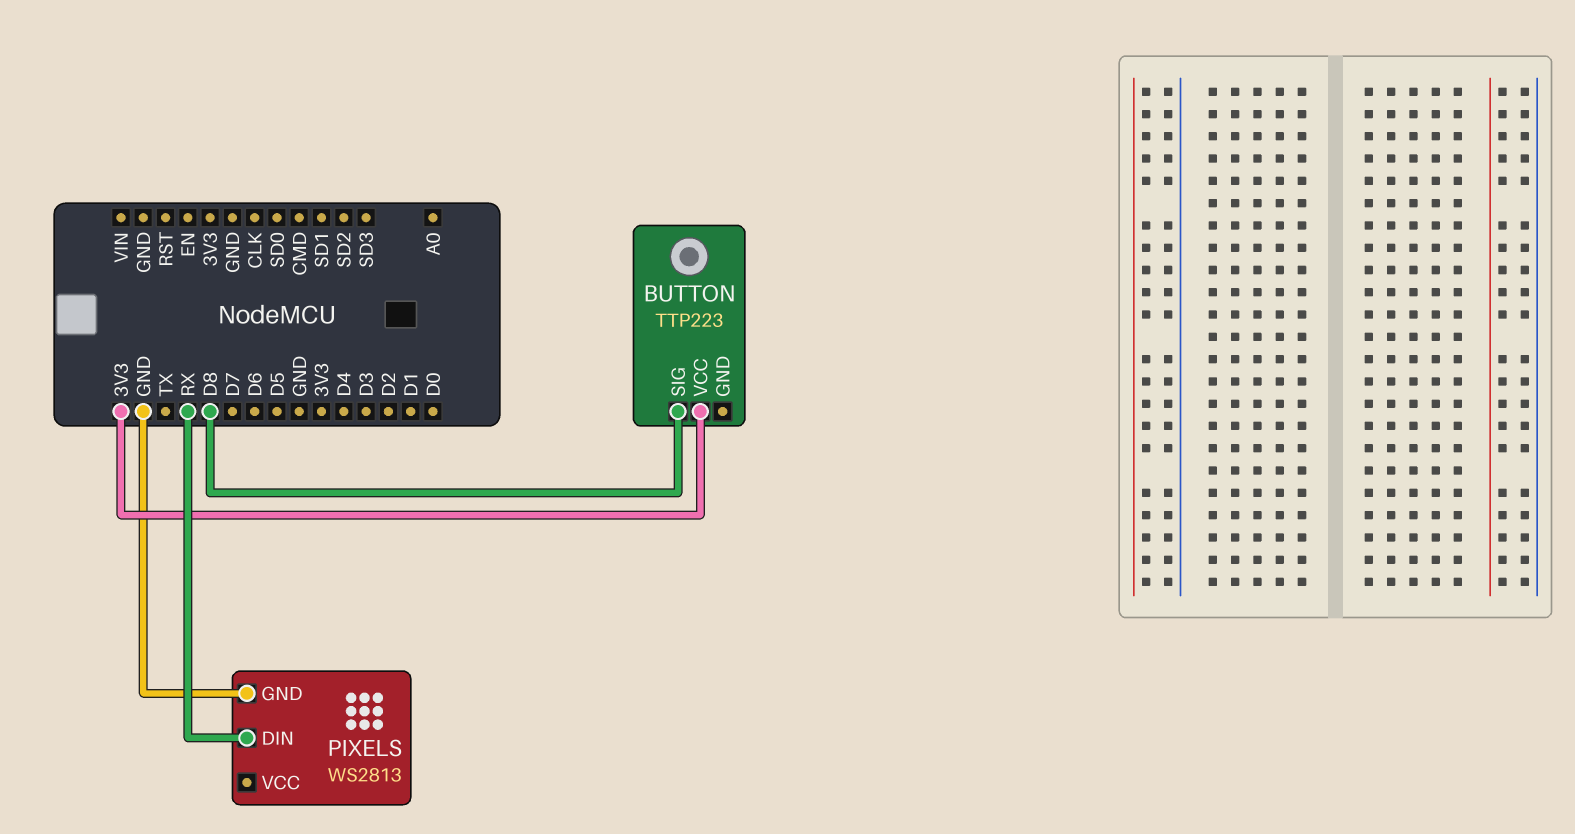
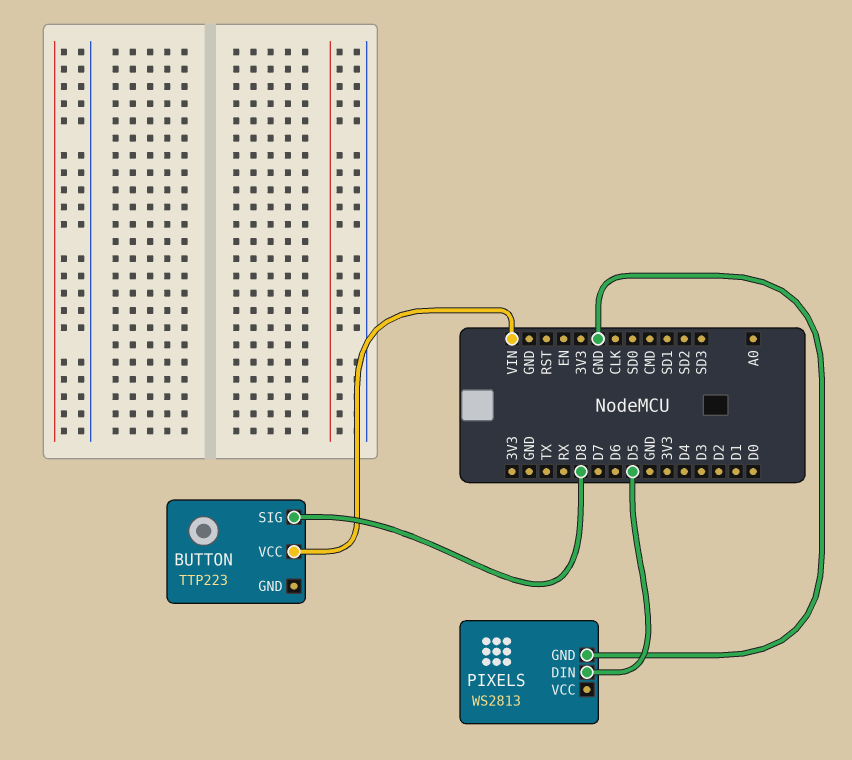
BUTTON pin VCC: 3V3 -> VIN
PIXELS pin DIN: RX -> D5

